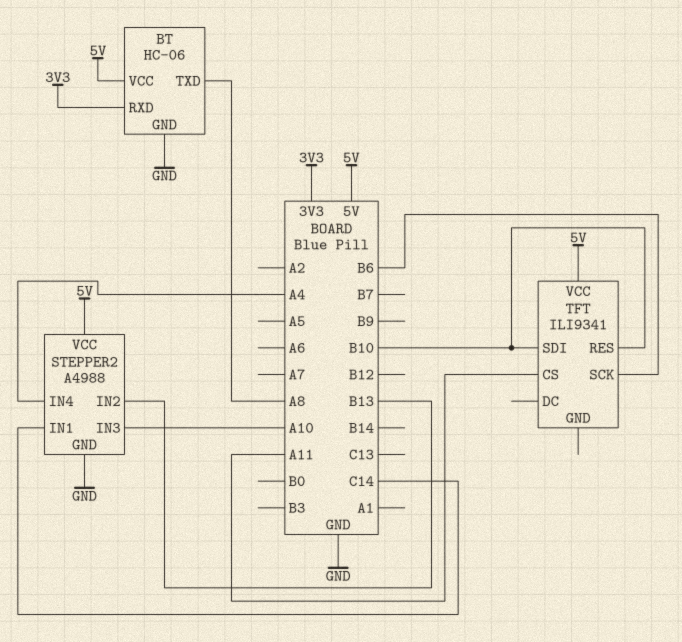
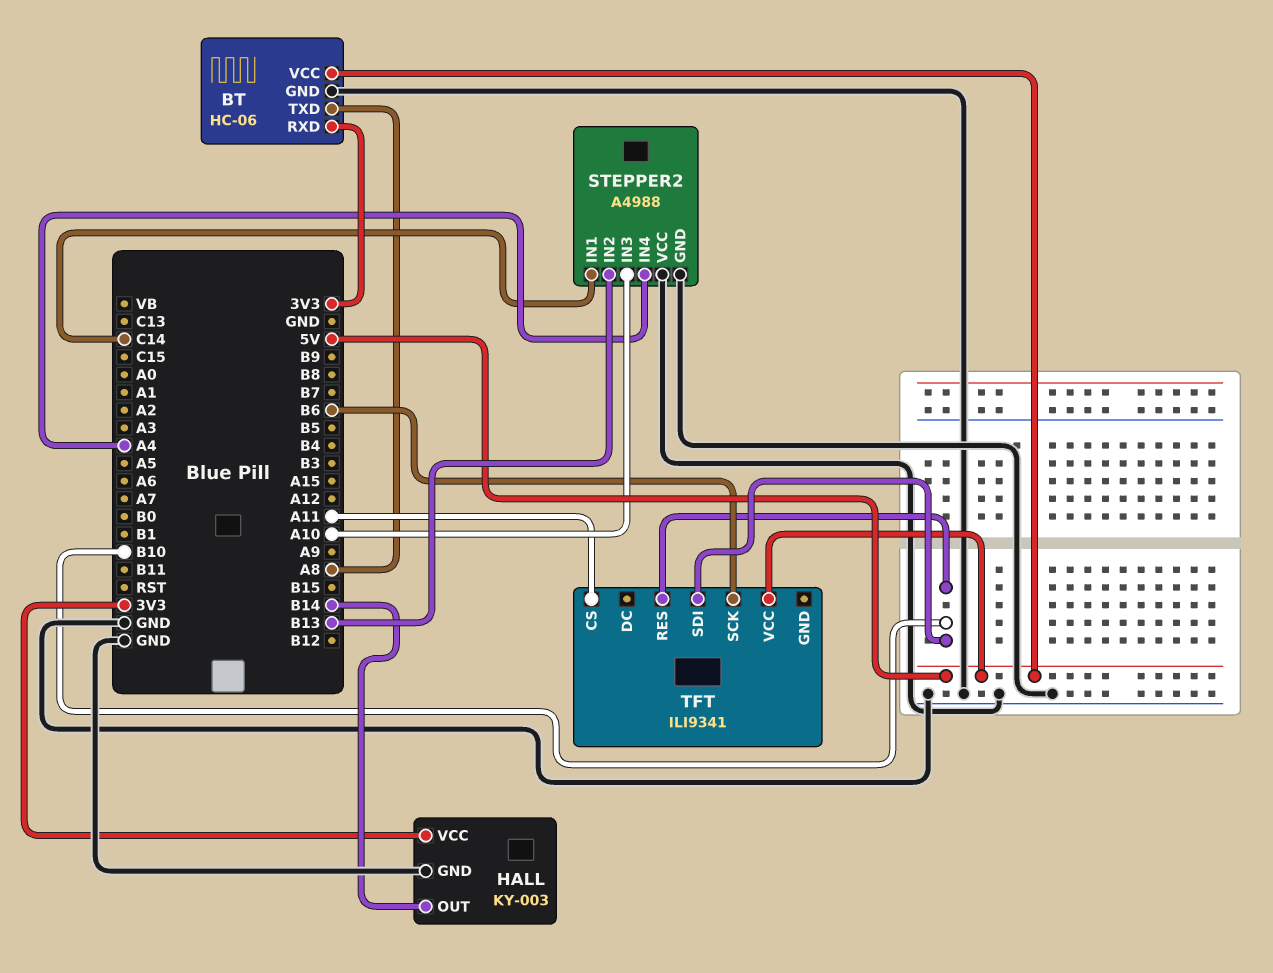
HALL: none -> KY-003
HALL pin GND: none -> GND
HALL pin OUT: none -> B14
HALL pin VCC: none -> 3V3
STEPPER2 pin VCC: 5V -> GND

